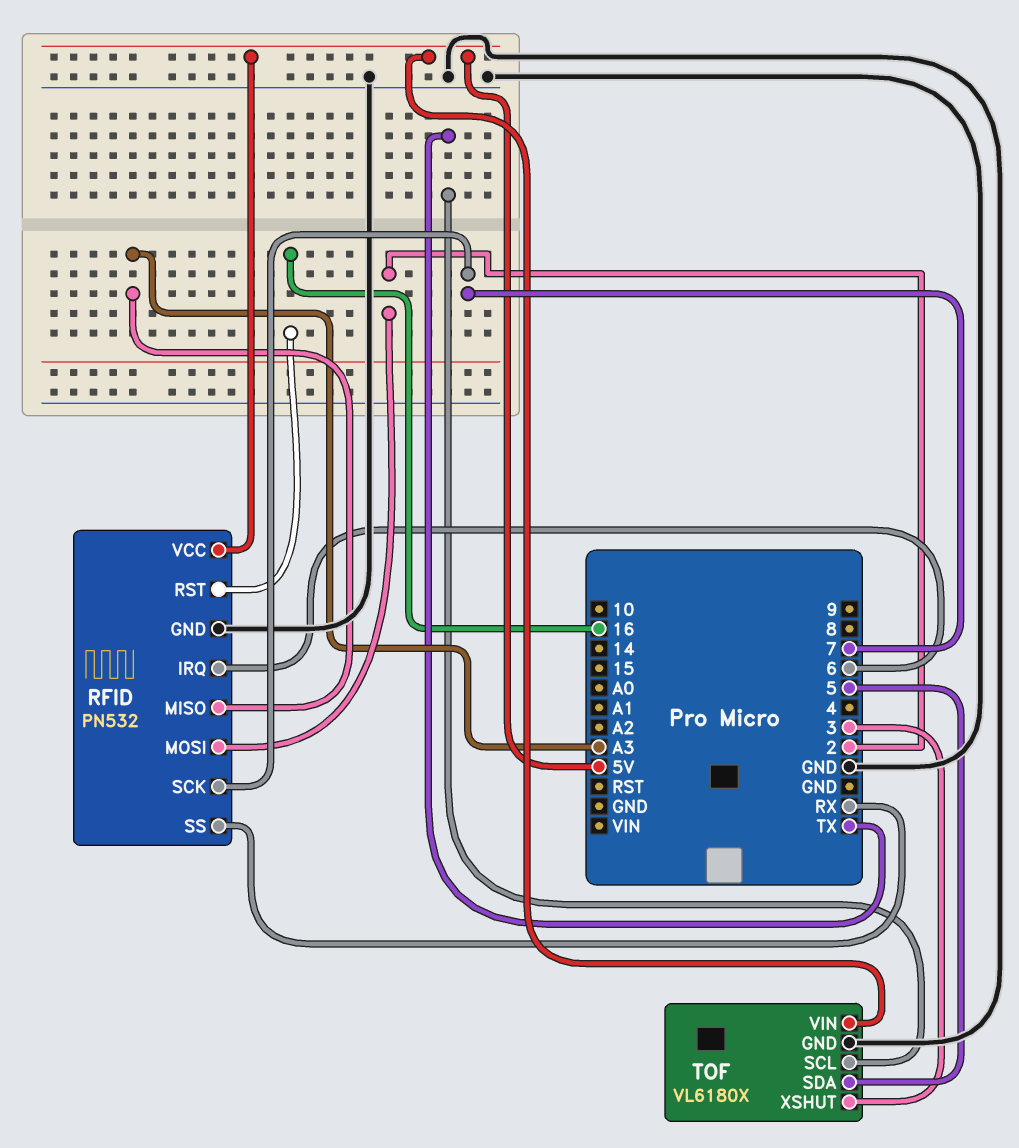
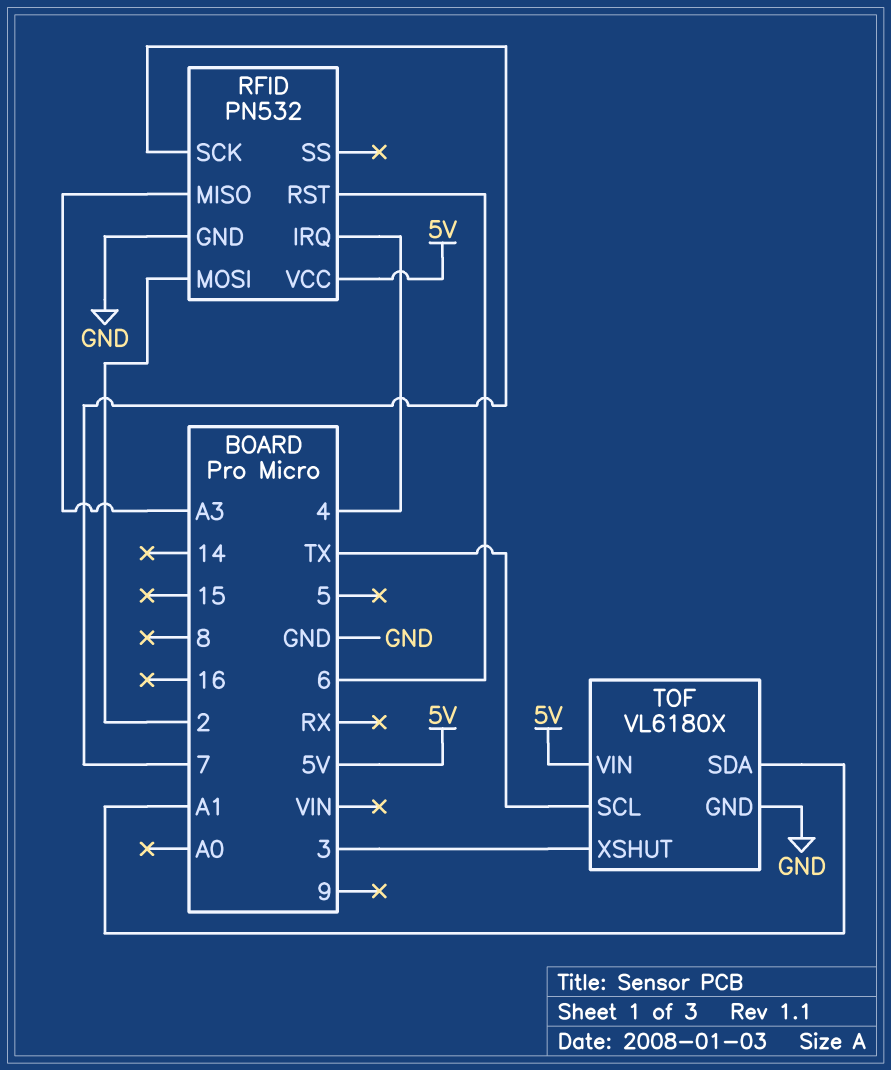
RFID pin IRQ: 6 -> 4
RFID pin RST: 16 -> 6
RFID pin SS: RX -> none
TOF pin SDA: 5 -> A1

